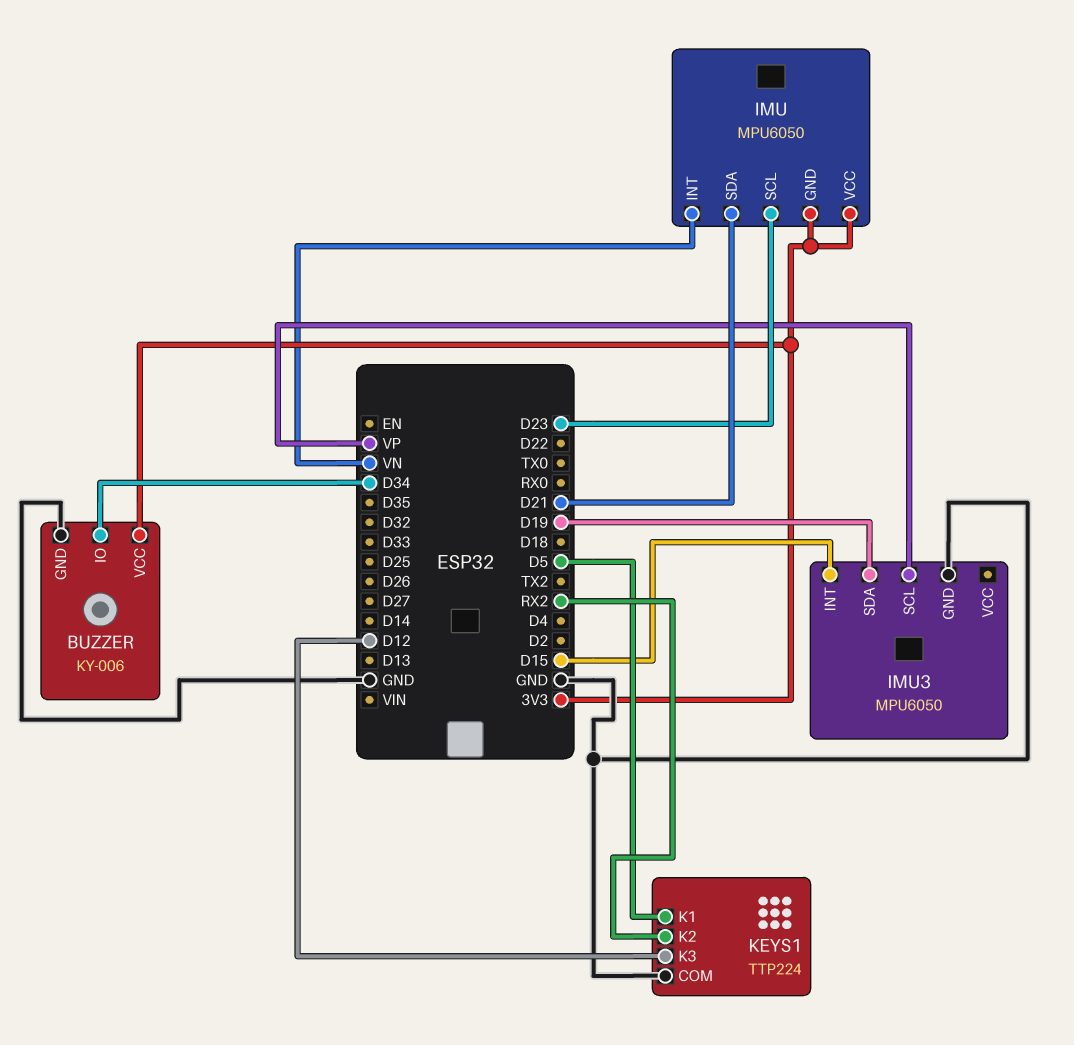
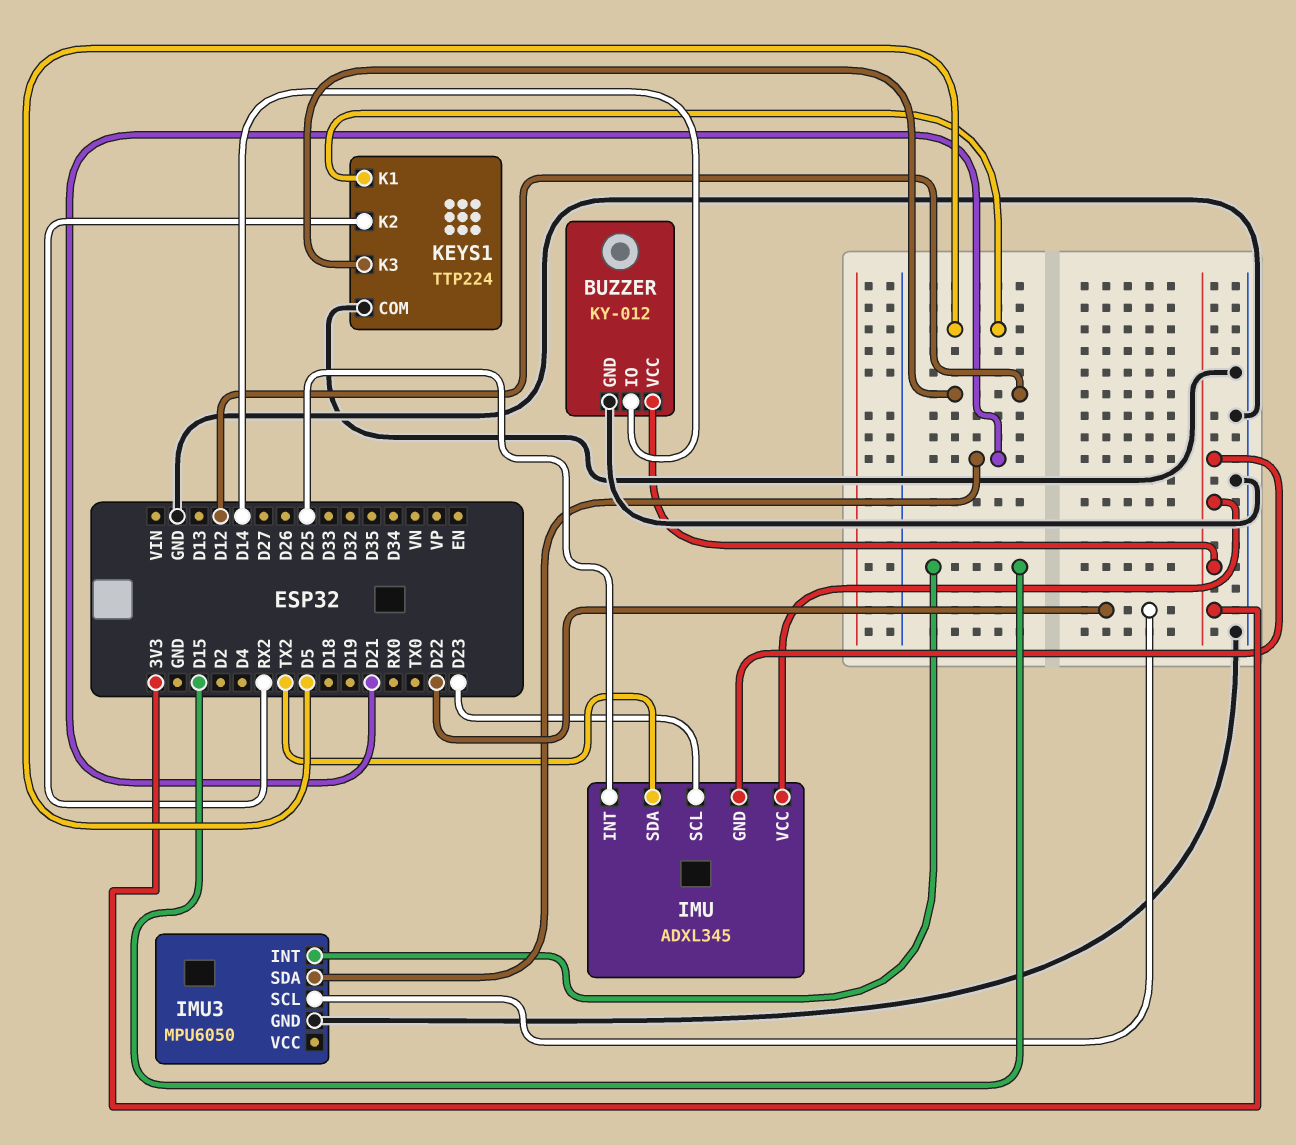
BUZZER: KY-006 -> KY-012
BUZZER pin IO: D34 -> D14
IMU: MPU6050 -> ADXL345
IMU pin INT: VN -> D25
IMU pin SDA: D21 -> TX2
IMU3 pin SCL: VP -> D22
IMU3 pin SDA: D19 -> D21

